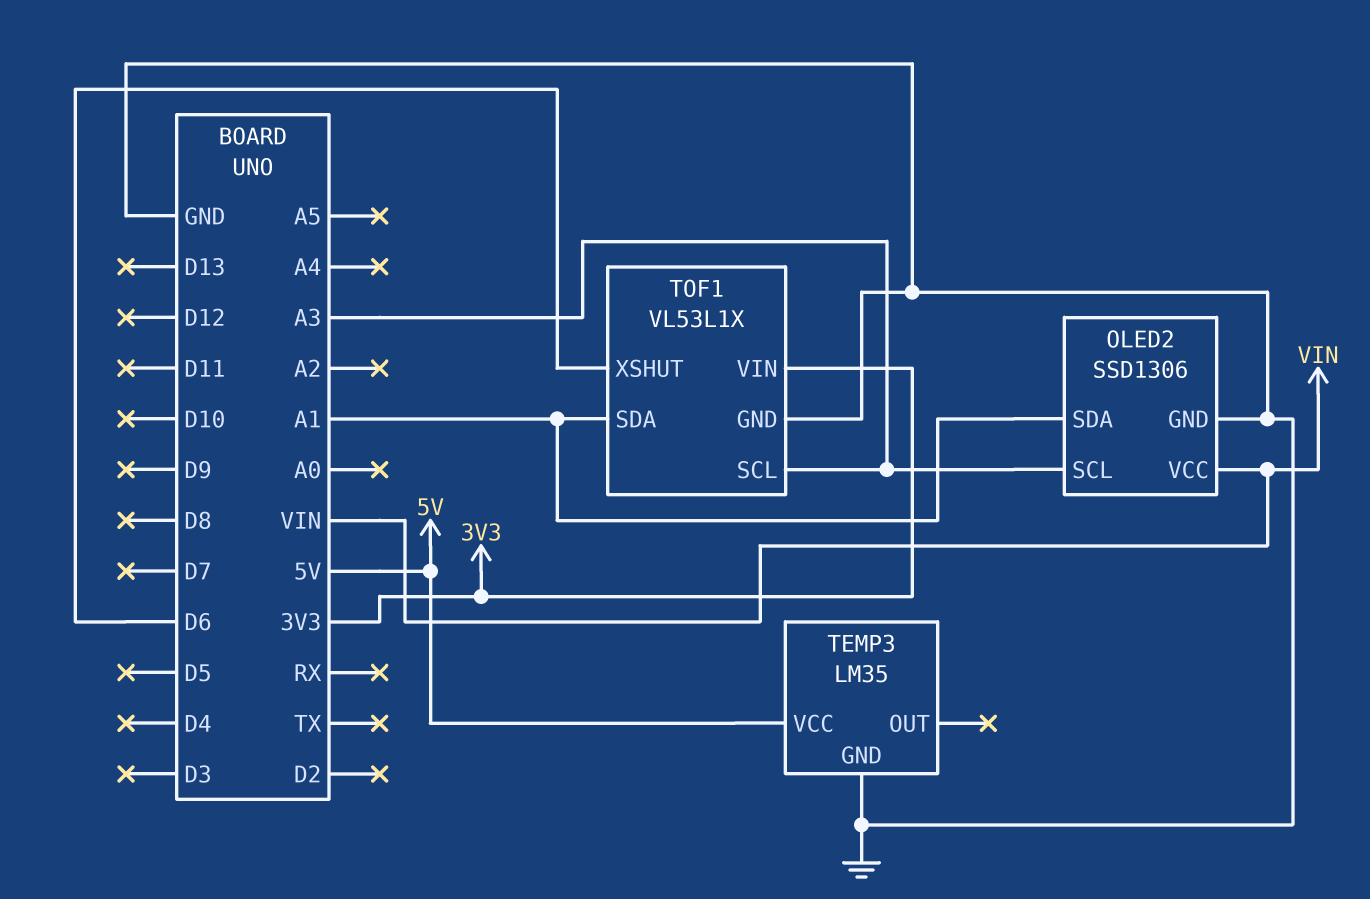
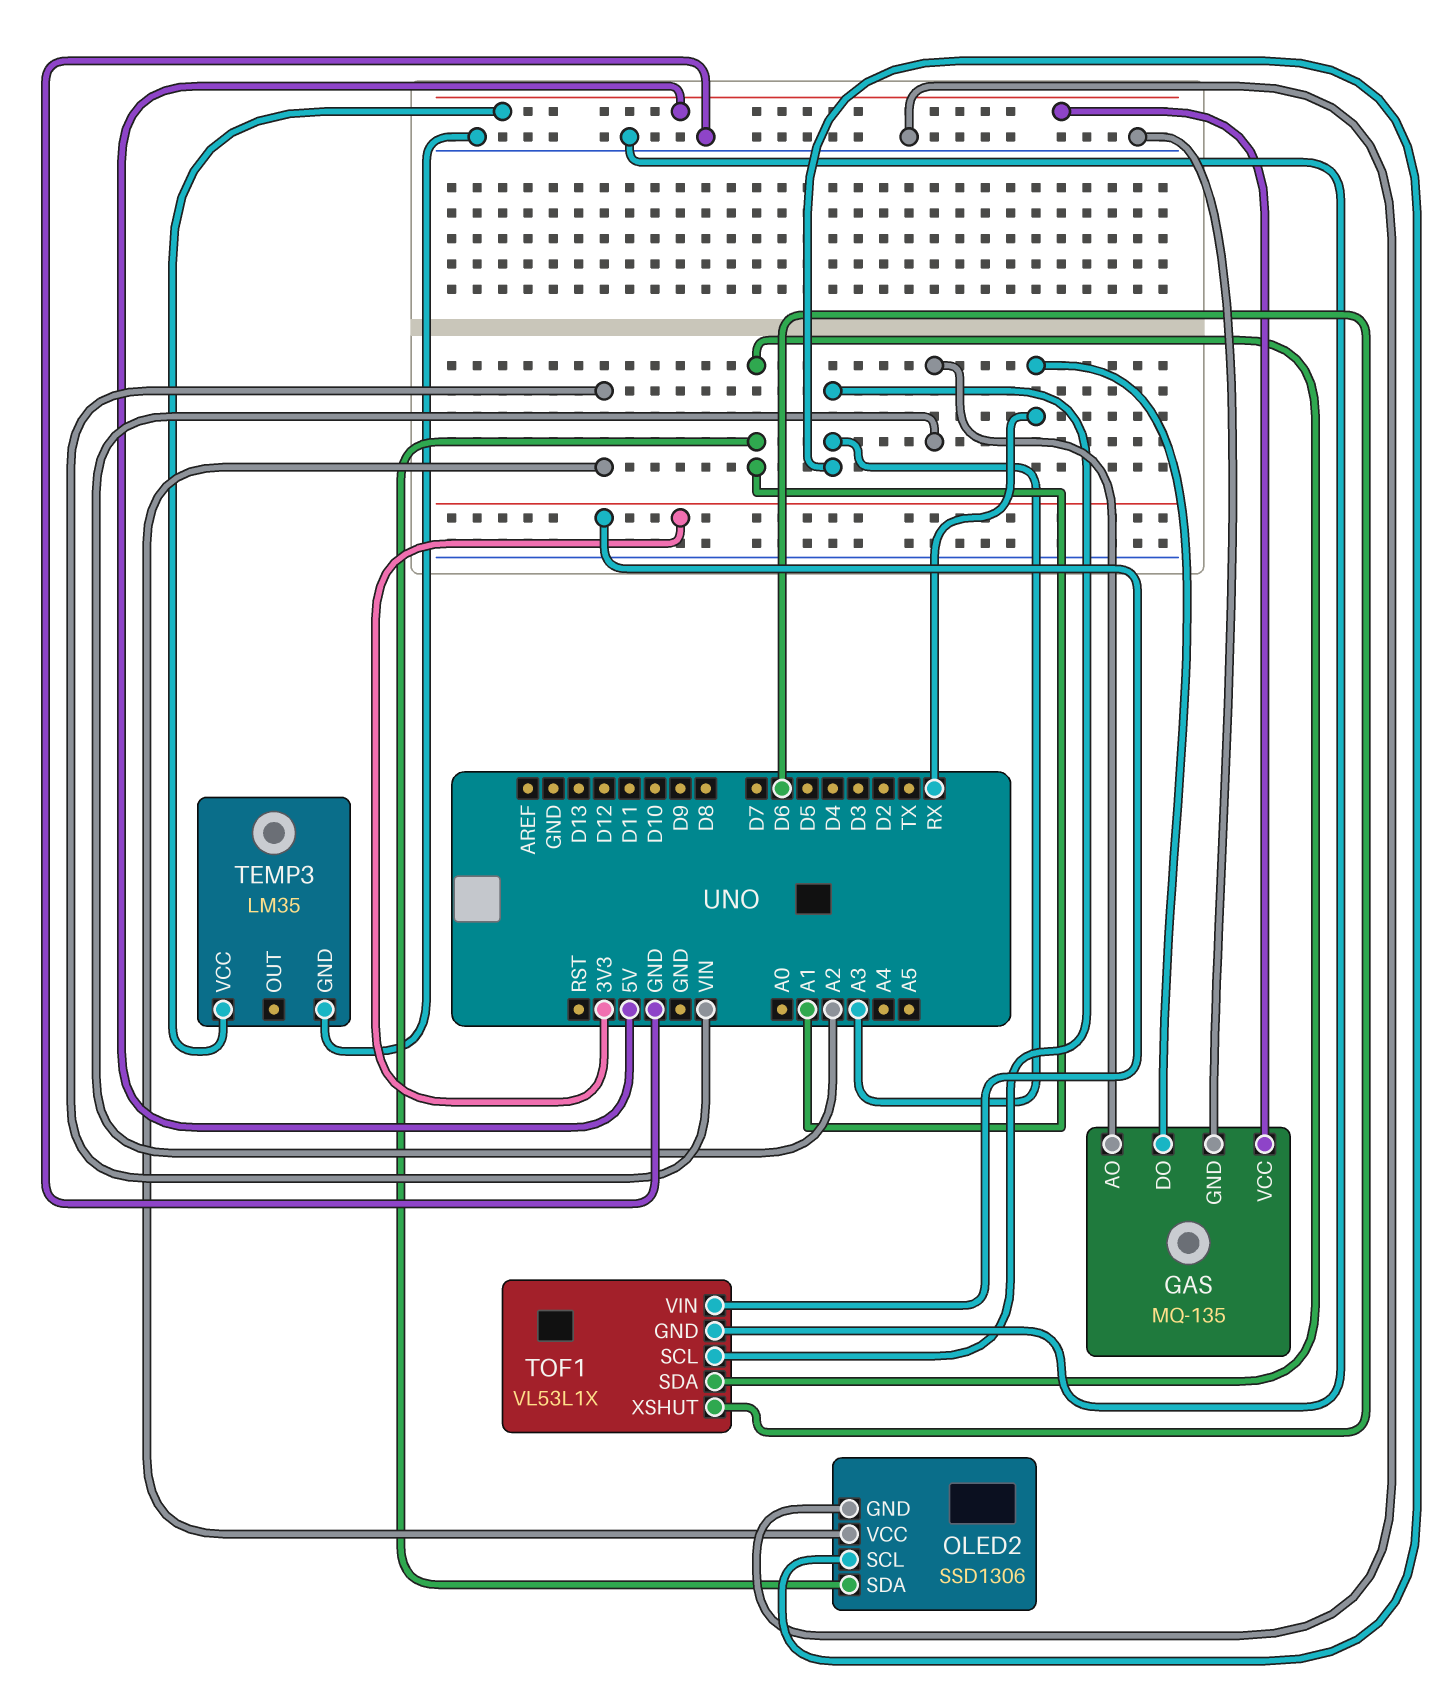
GAS: none -> MQ-135
GAS pin AO: none -> A2
GAS pin DO: none -> RX
GAS pin GND: none -> GND
GAS pin VCC: none -> 5V

